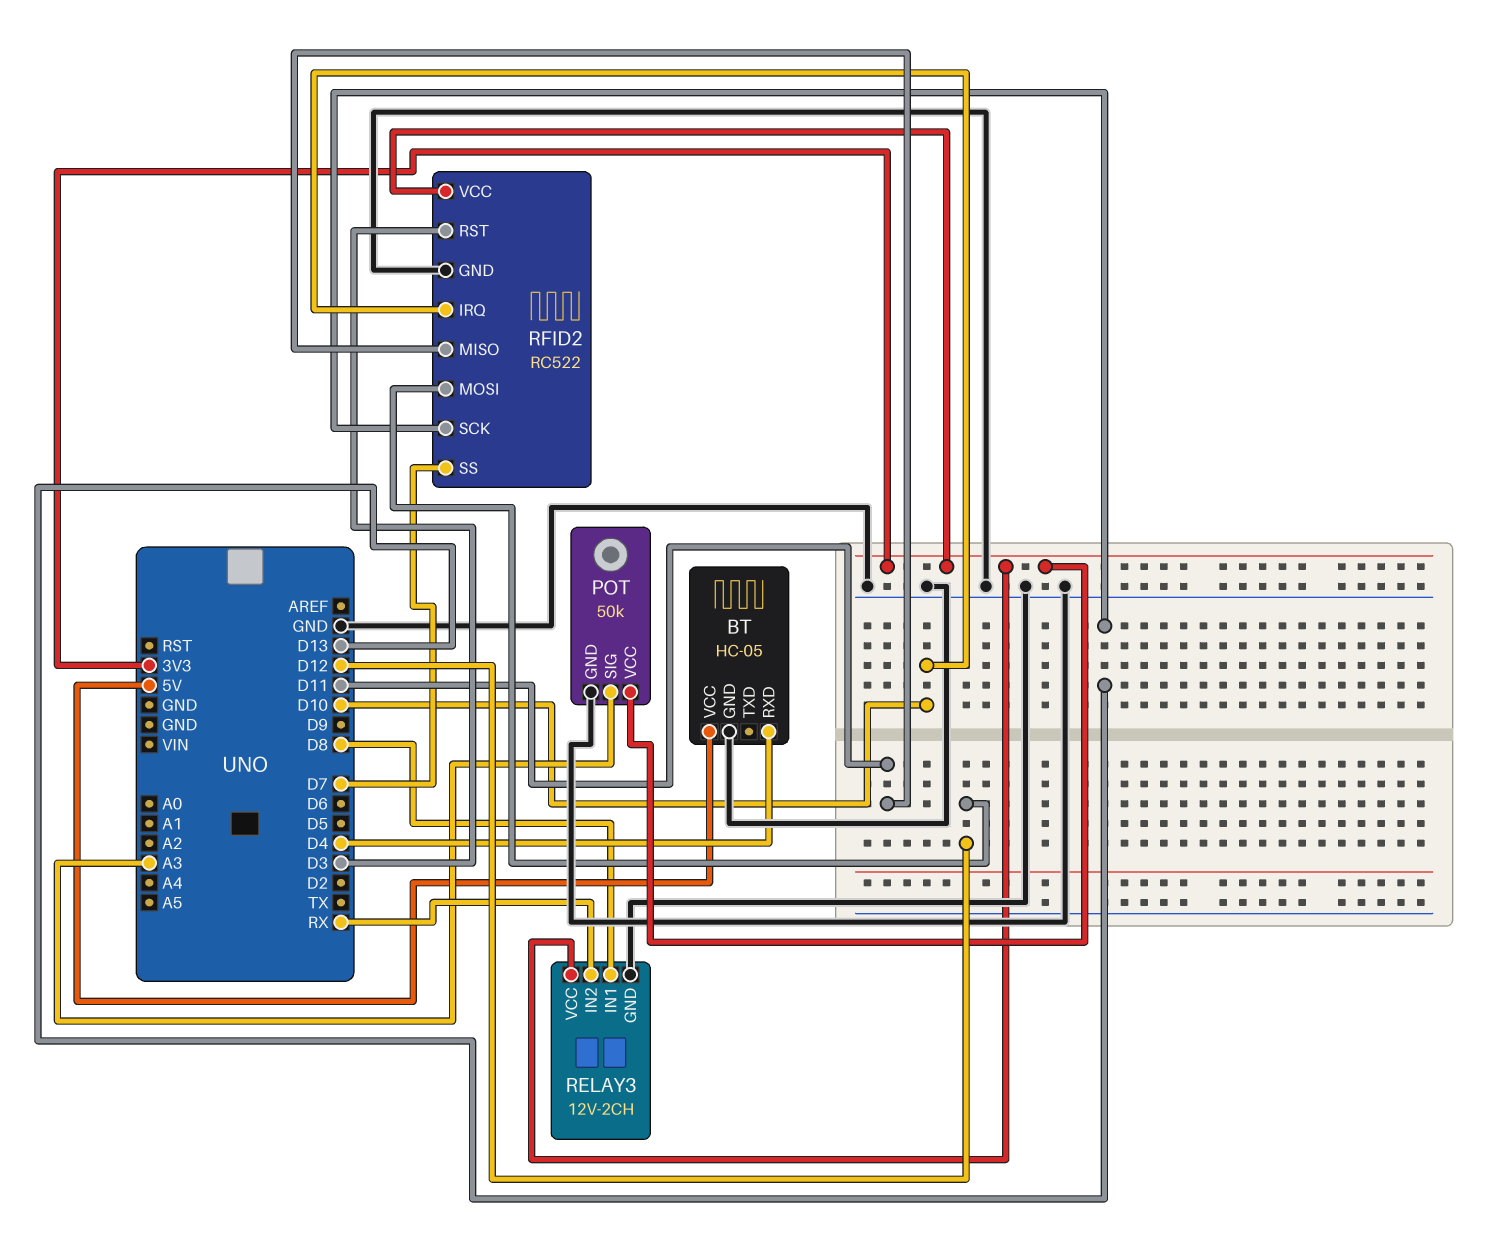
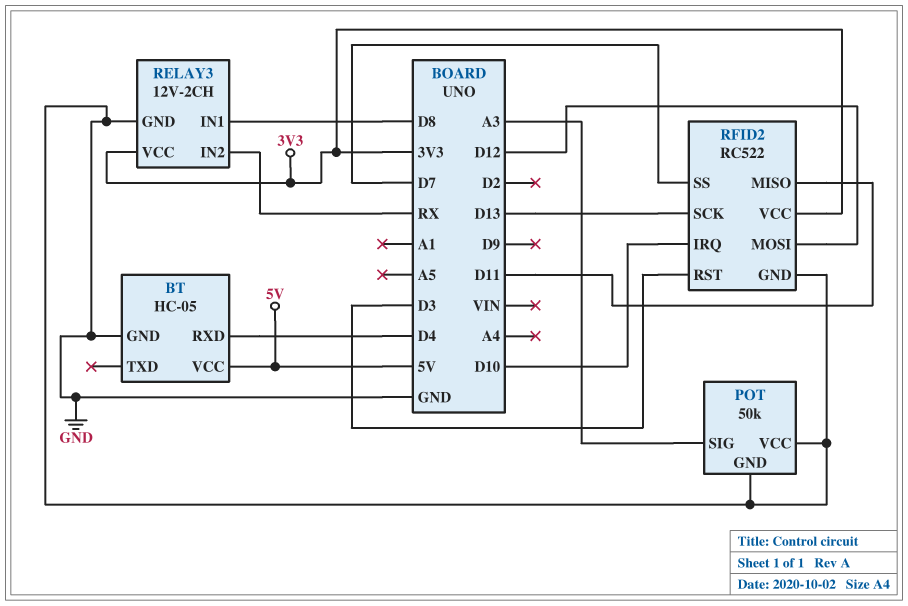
POT pin VCC: 3V3 -> GND

